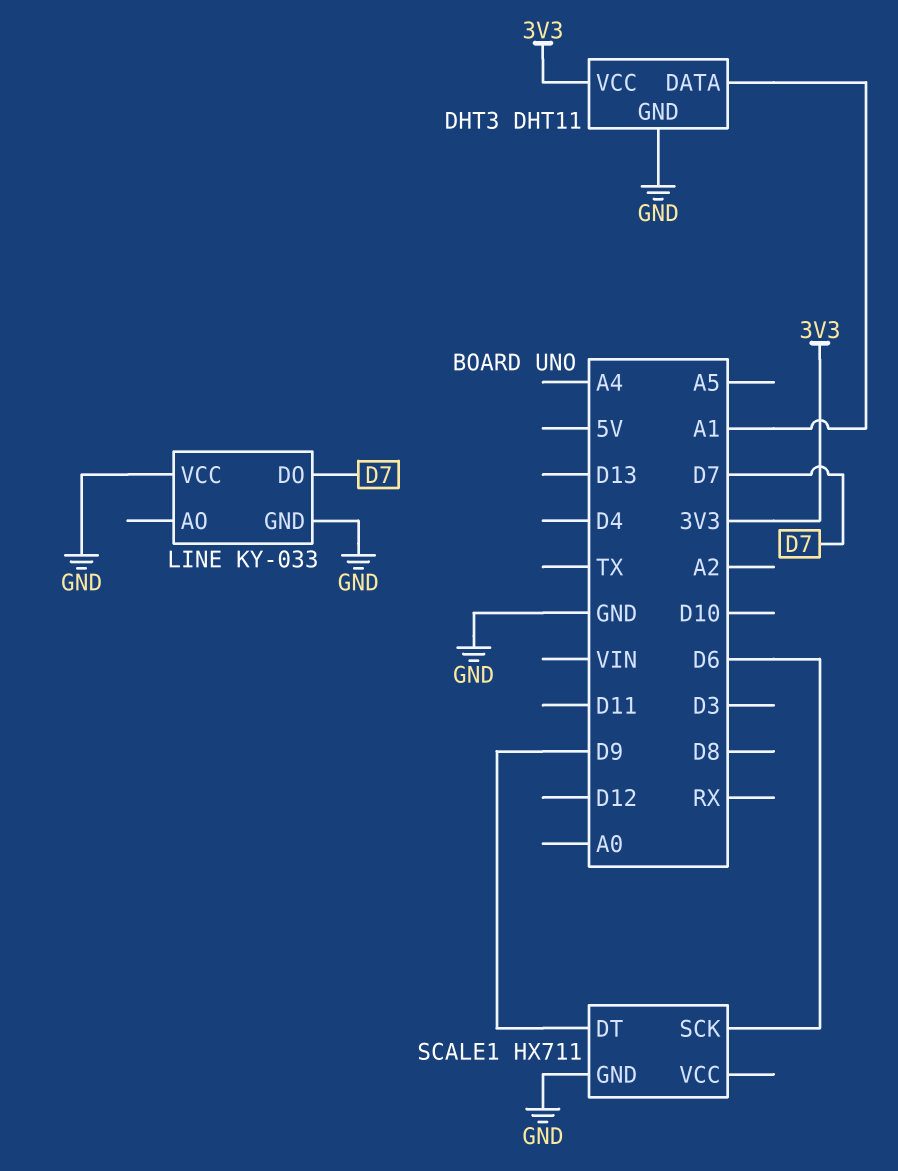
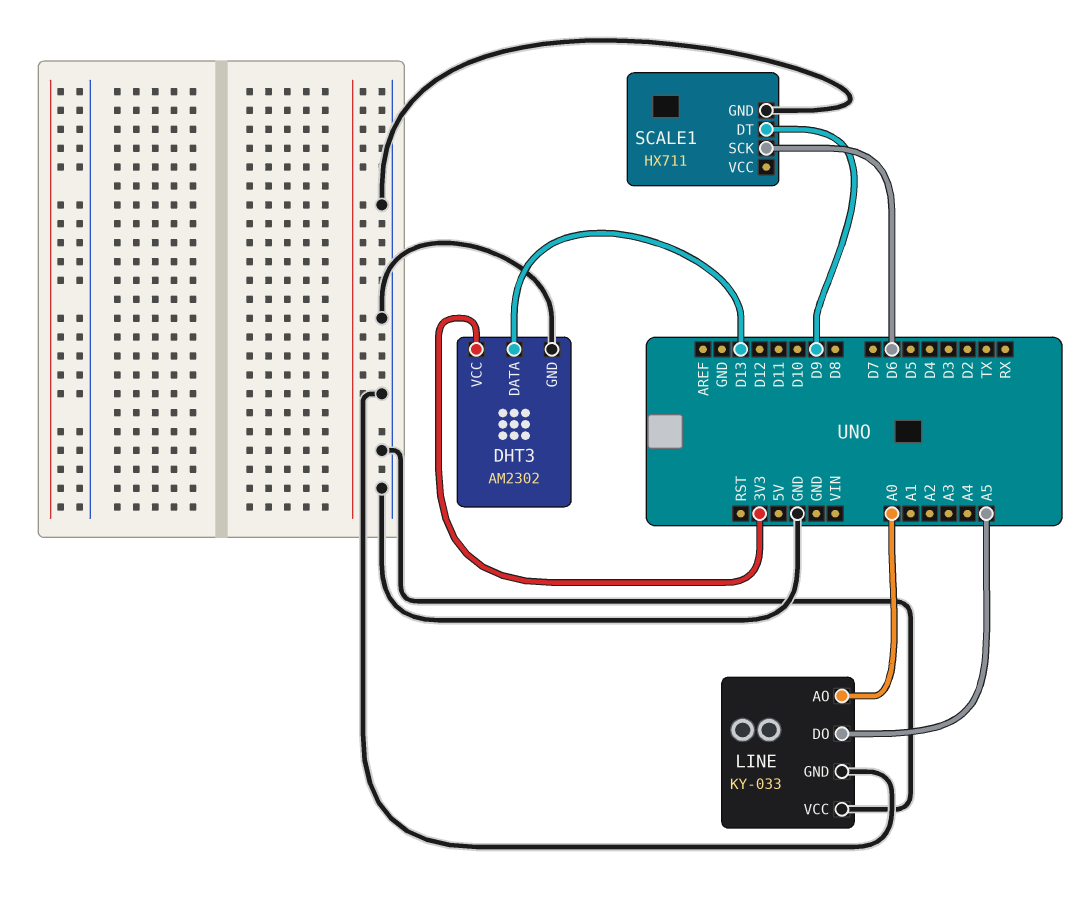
DHT3: DHT11 -> AM2302
DHT3 pin DATA: A1 -> D13
LINE pin AO: none -> A0
LINE pin DO: D7 -> A5

